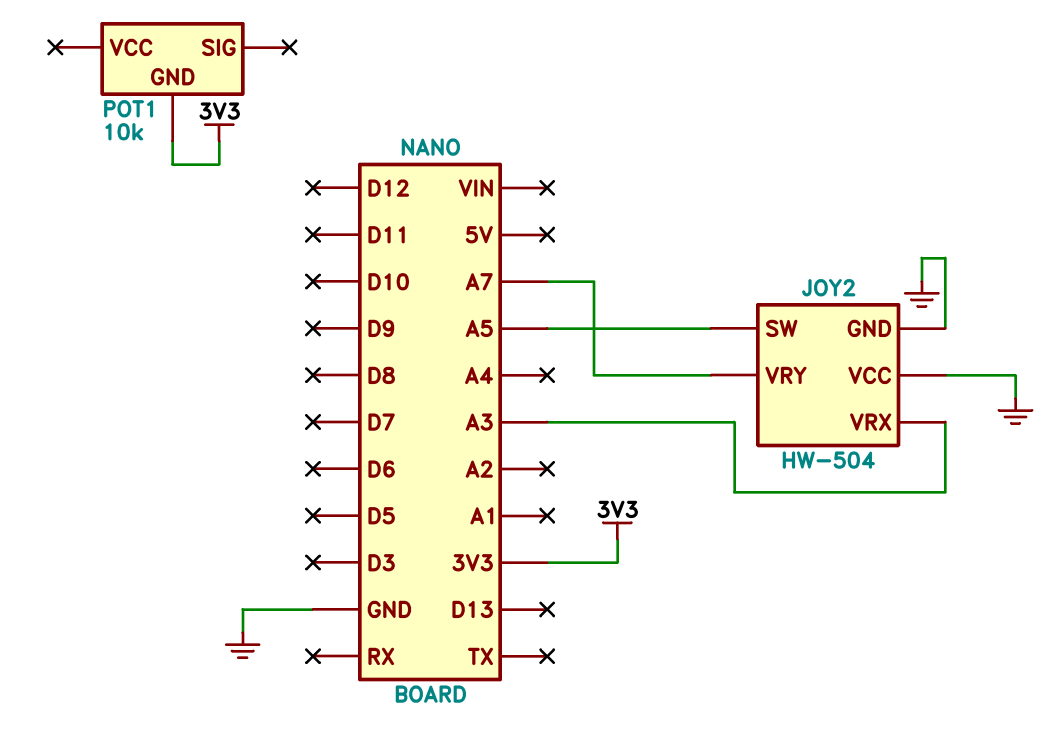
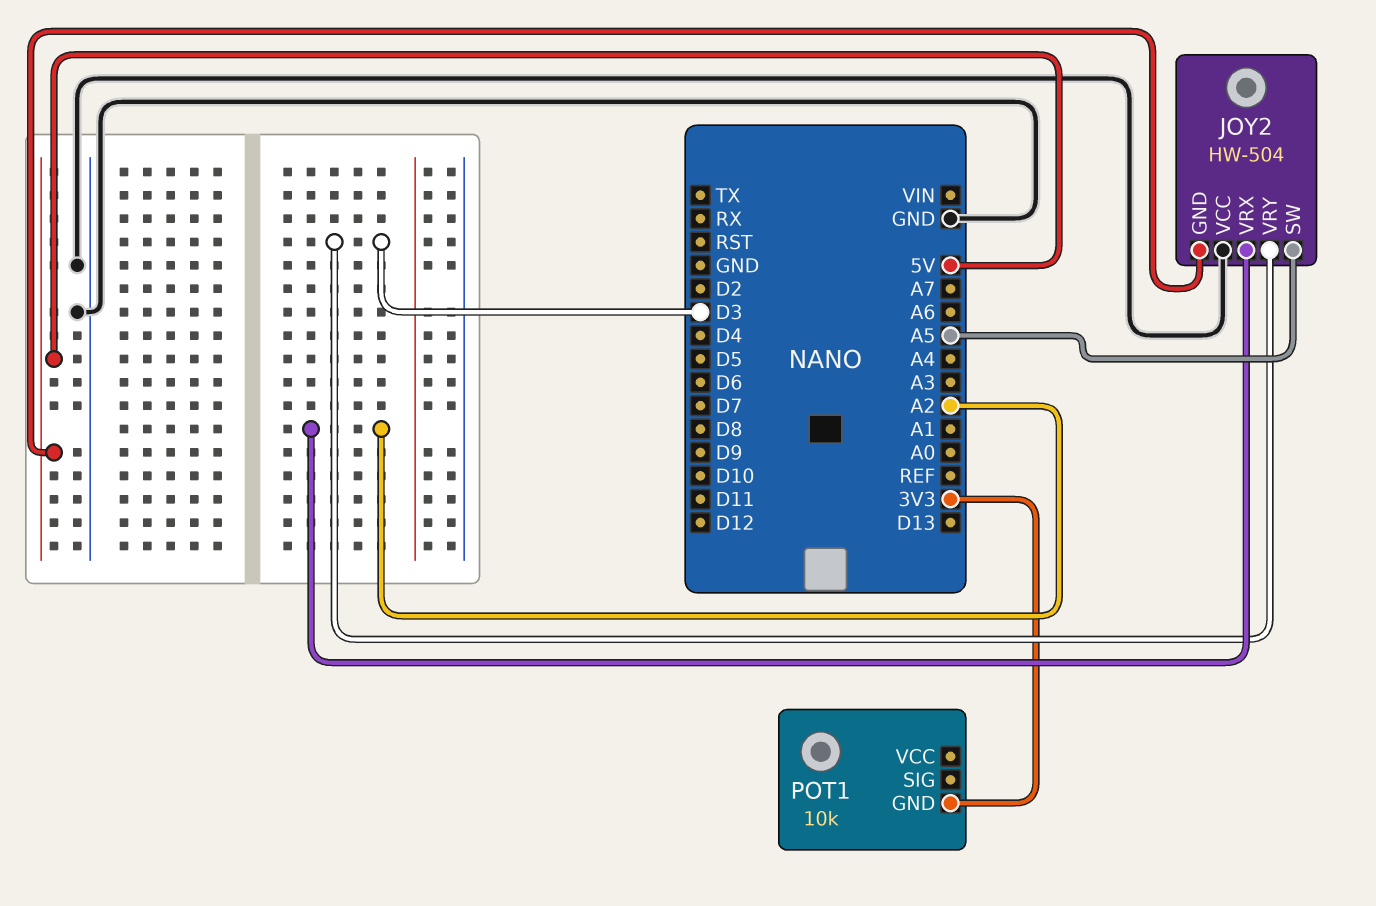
JOY2 pin GND: GND -> 5V
JOY2 pin VRX: A3 -> A2
JOY2 pin VRY: A7 -> D3

